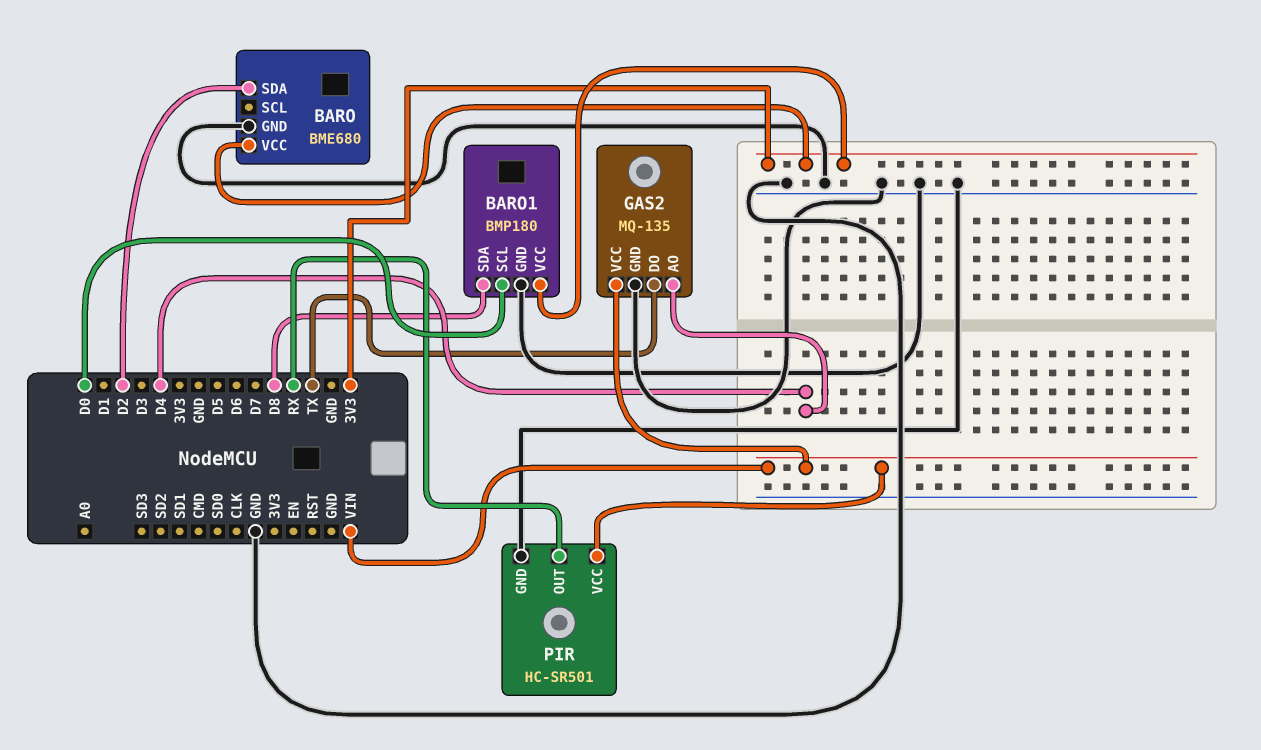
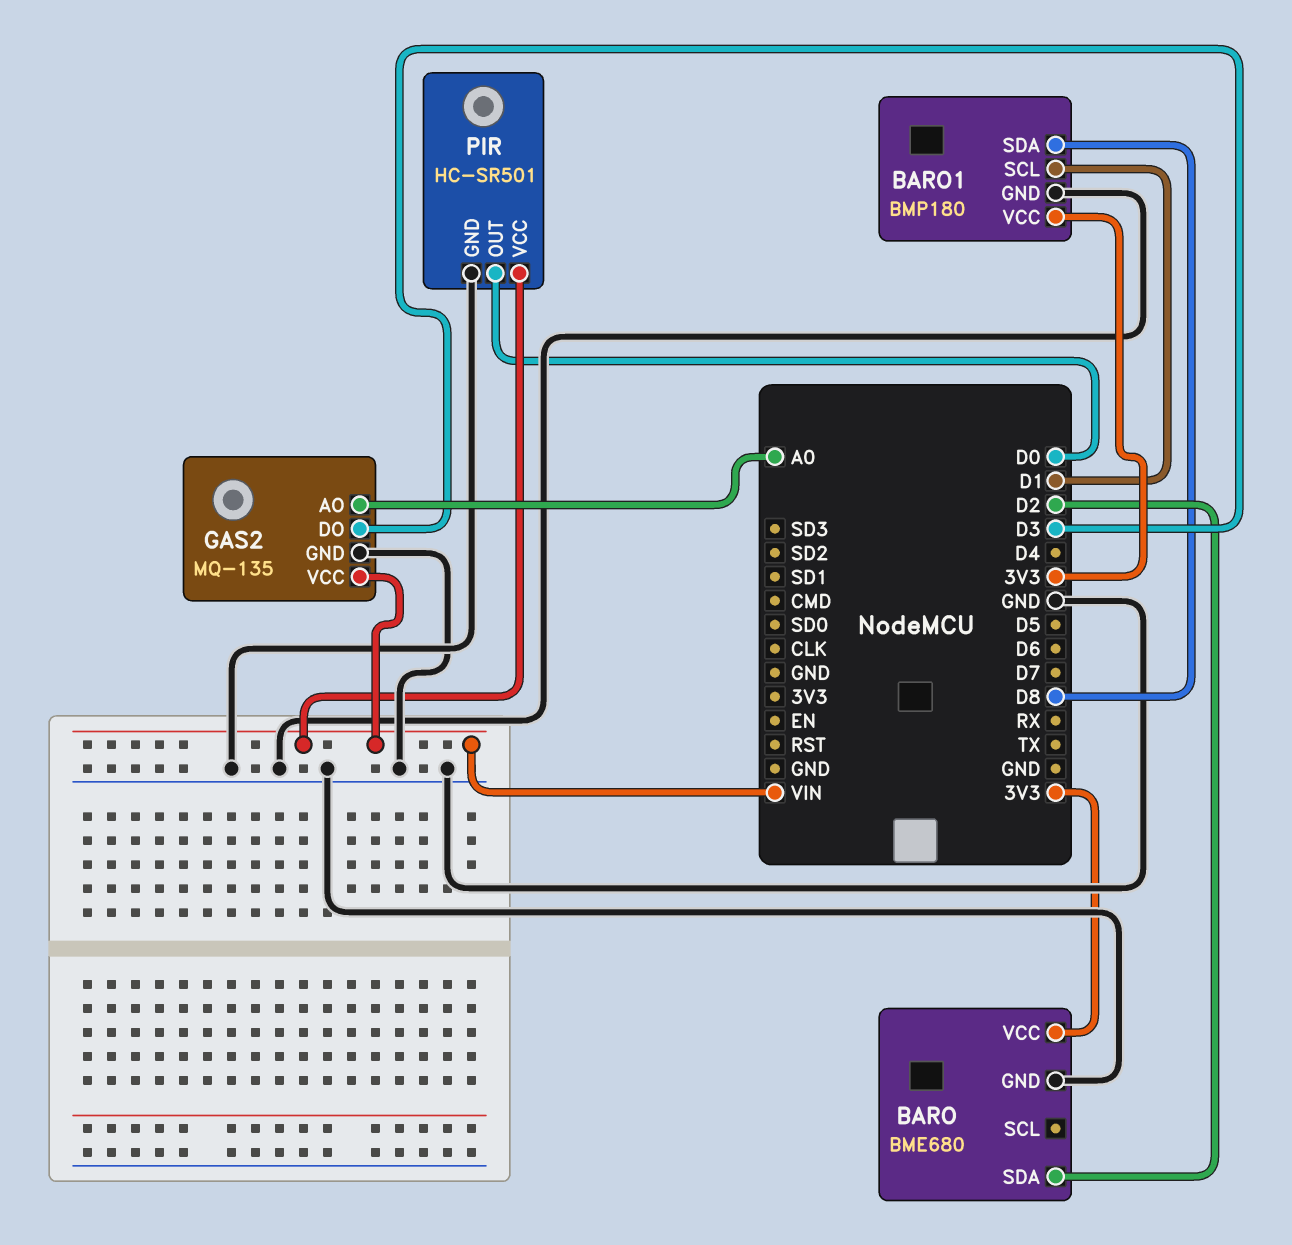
BARO1 pin SCL: D0 -> D1
GAS2 pin AO: D4 -> A0
GAS2 pin DO: TX -> D3
PIR pin OUT: RX -> D0

